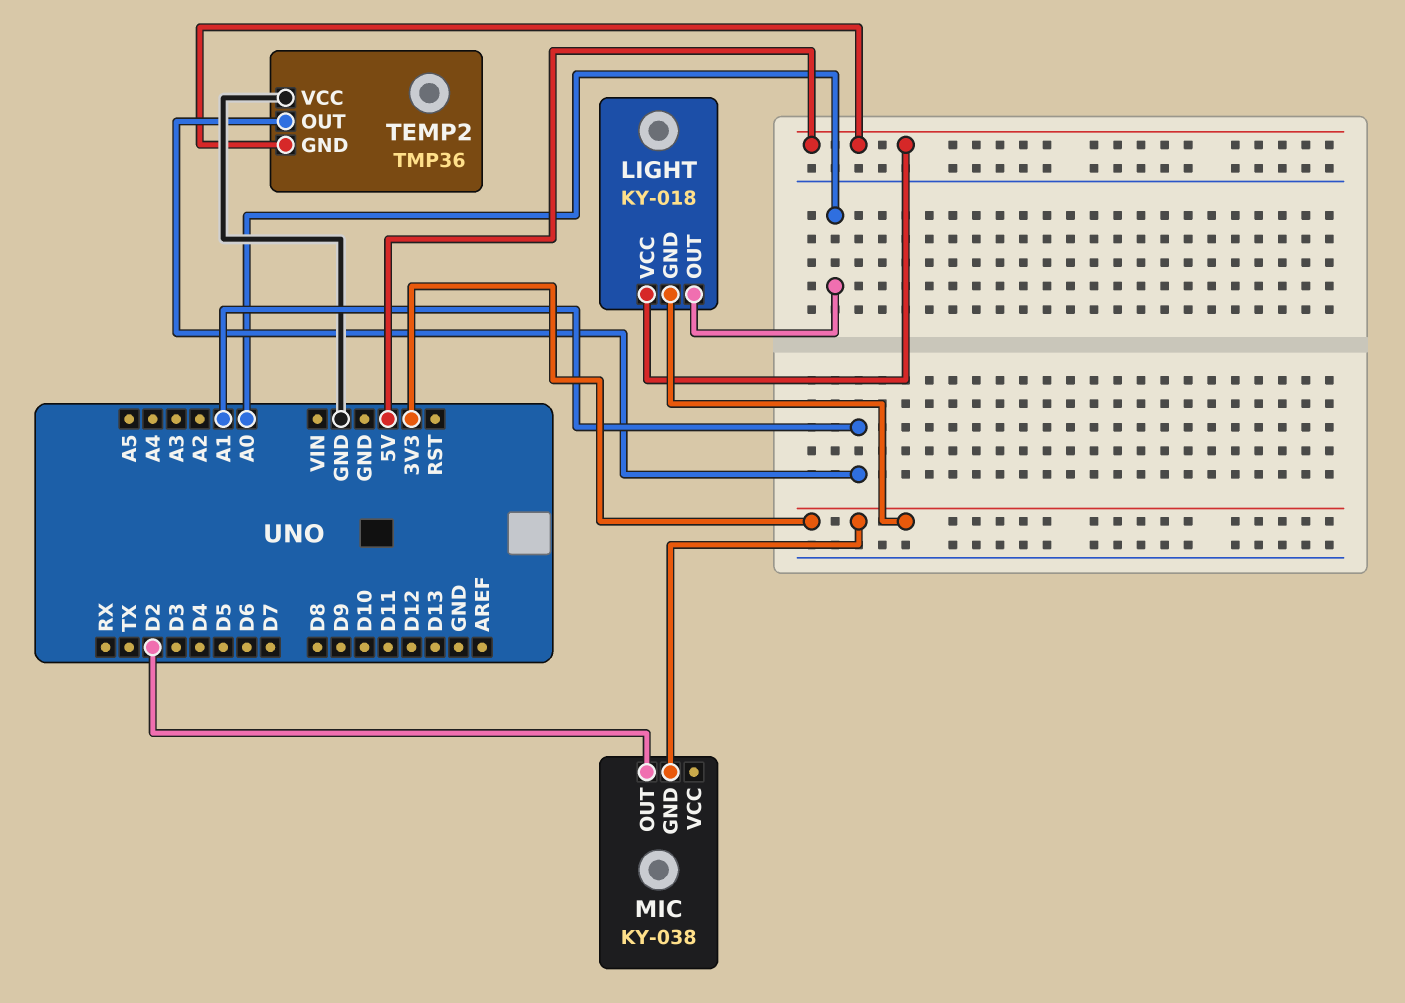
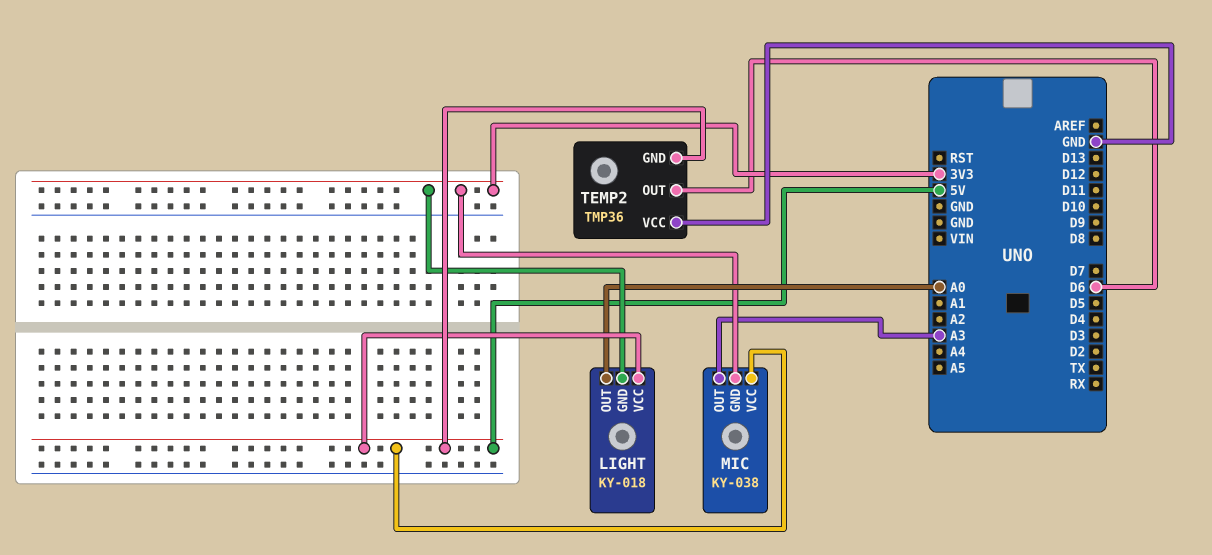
MIC pin OUT: D2 -> A3
MIC pin VCC: none -> 5V
TEMP2 pin OUT: A1 -> D6

